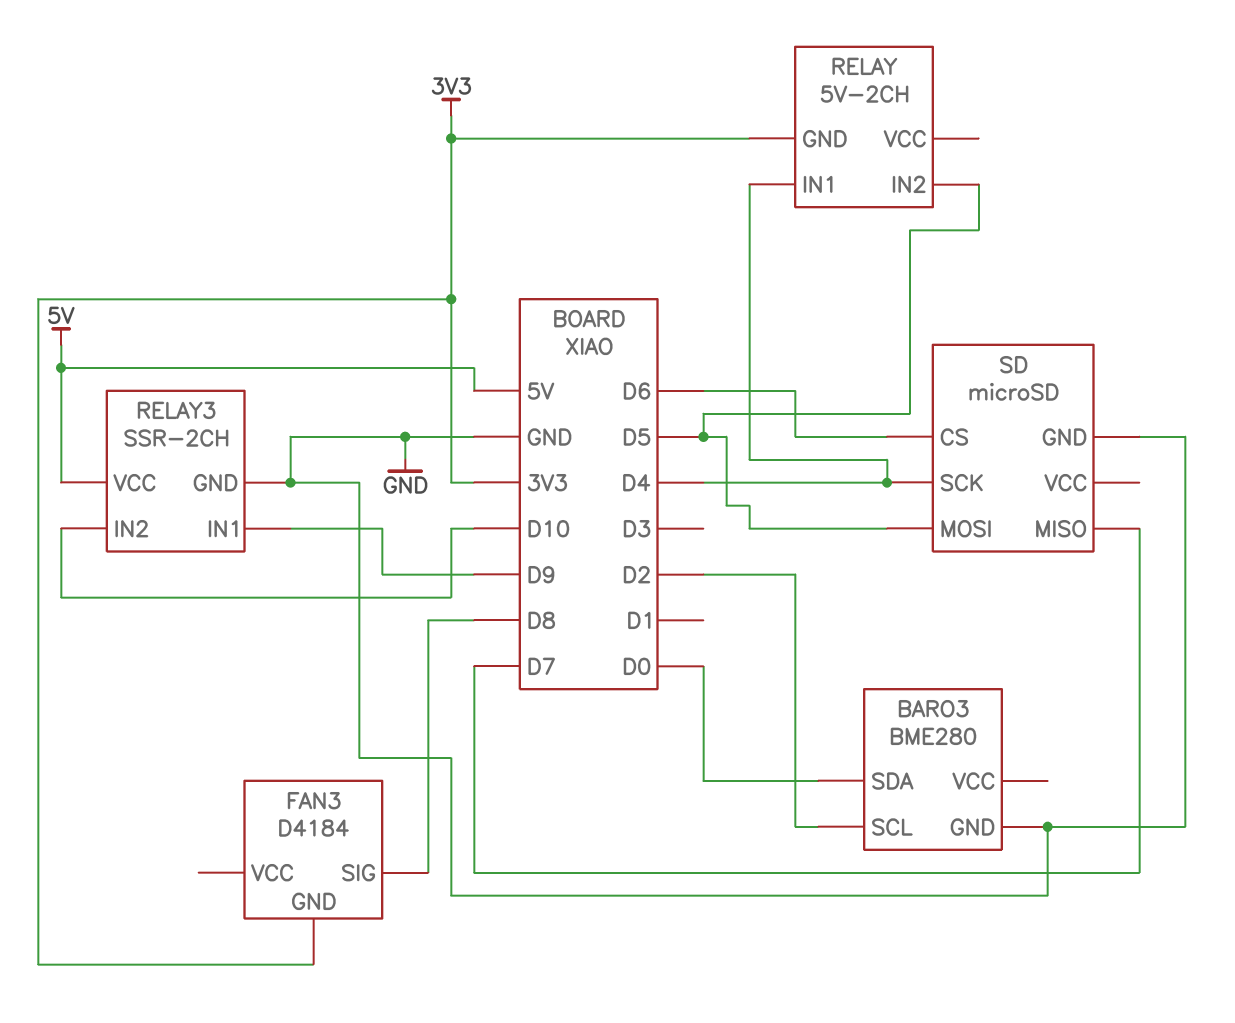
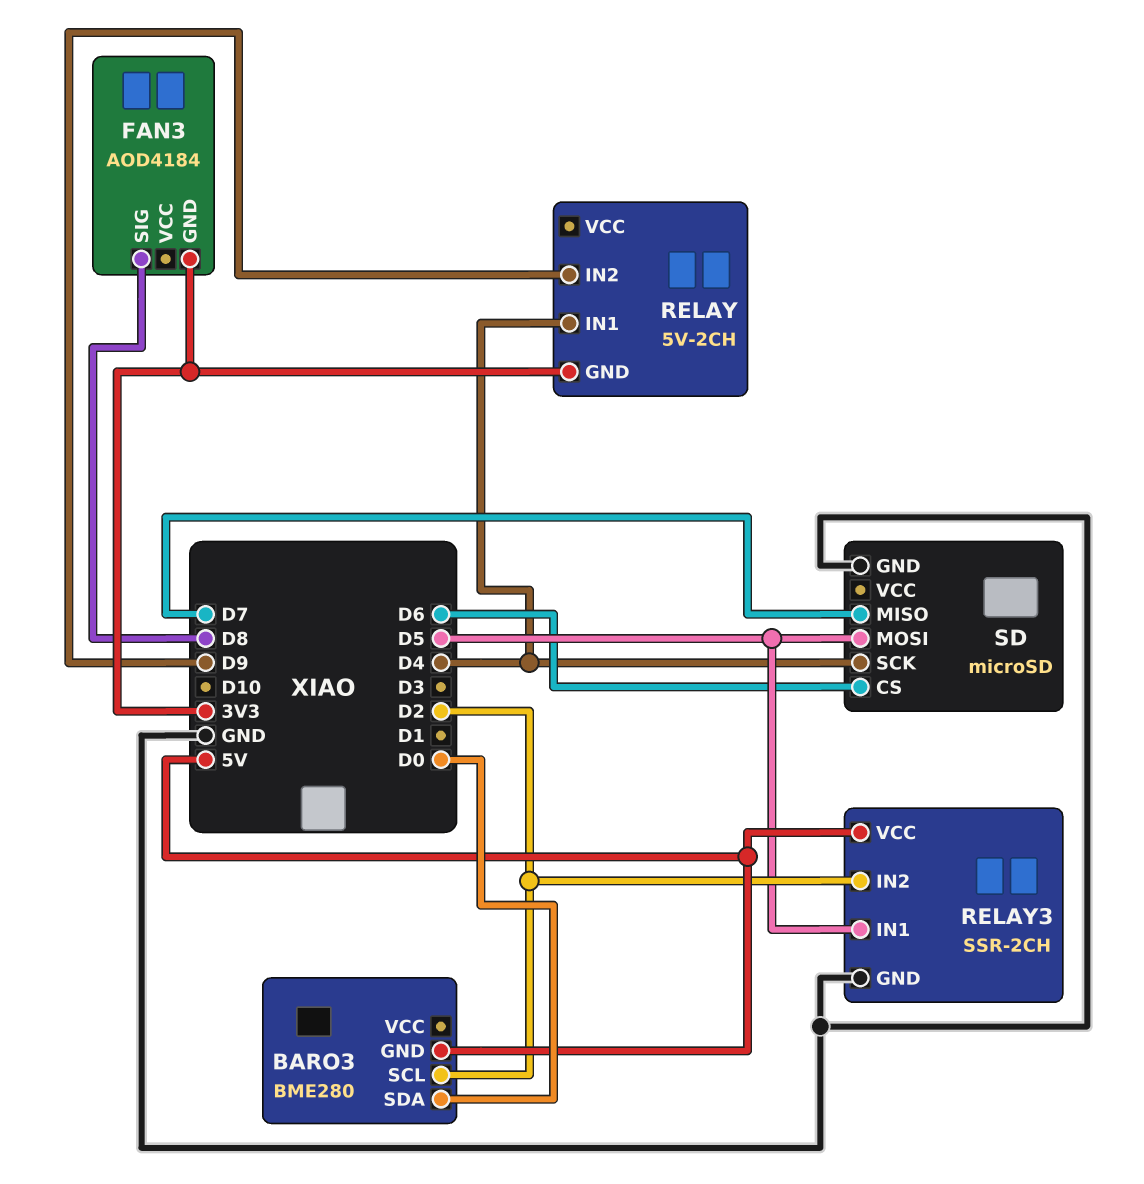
BARO3 pin GND: GND -> 5V
FAN3: D4184 -> AOD4184
RELAY pin IN2: D5 -> D9
RELAY3 pin IN1: D9 -> D5
RELAY3 pin IN2: D10 -> D2

